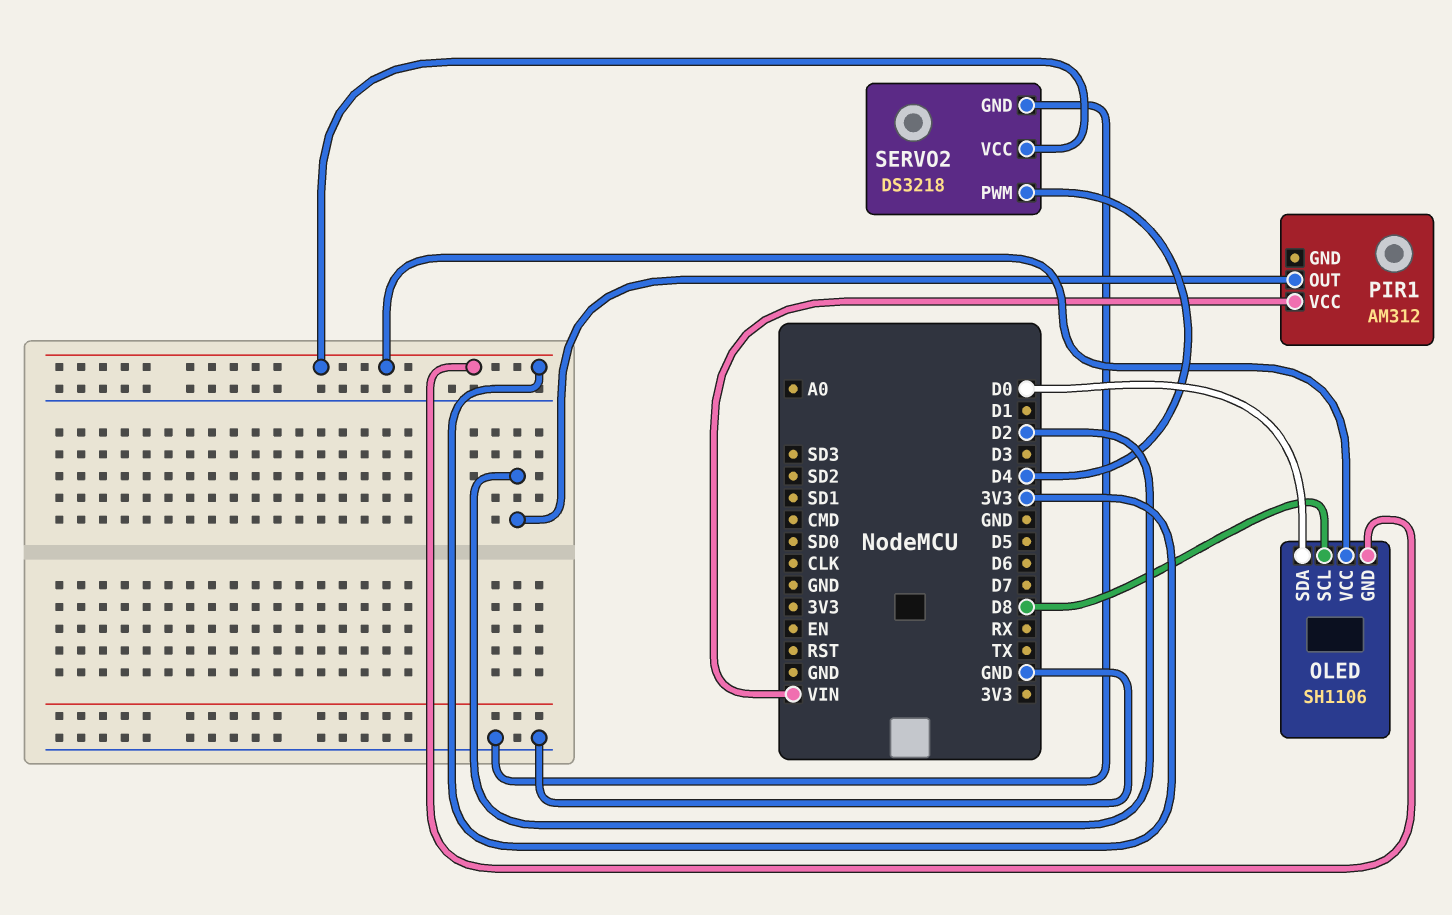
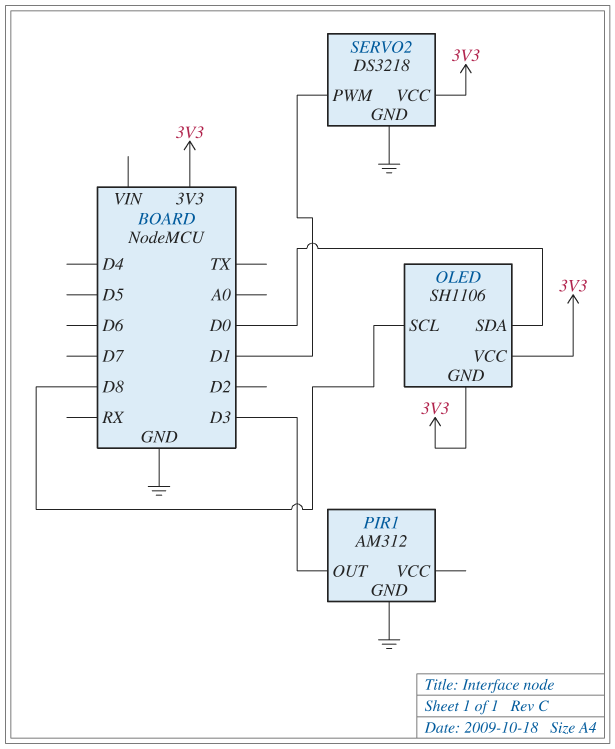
PIR1 pin GND: none -> GND
PIR1 pin OUT: D2 -> D3
PIR1 pin VCC: VIN -> none
SERVO2 pin PWM: D4 -> D1

